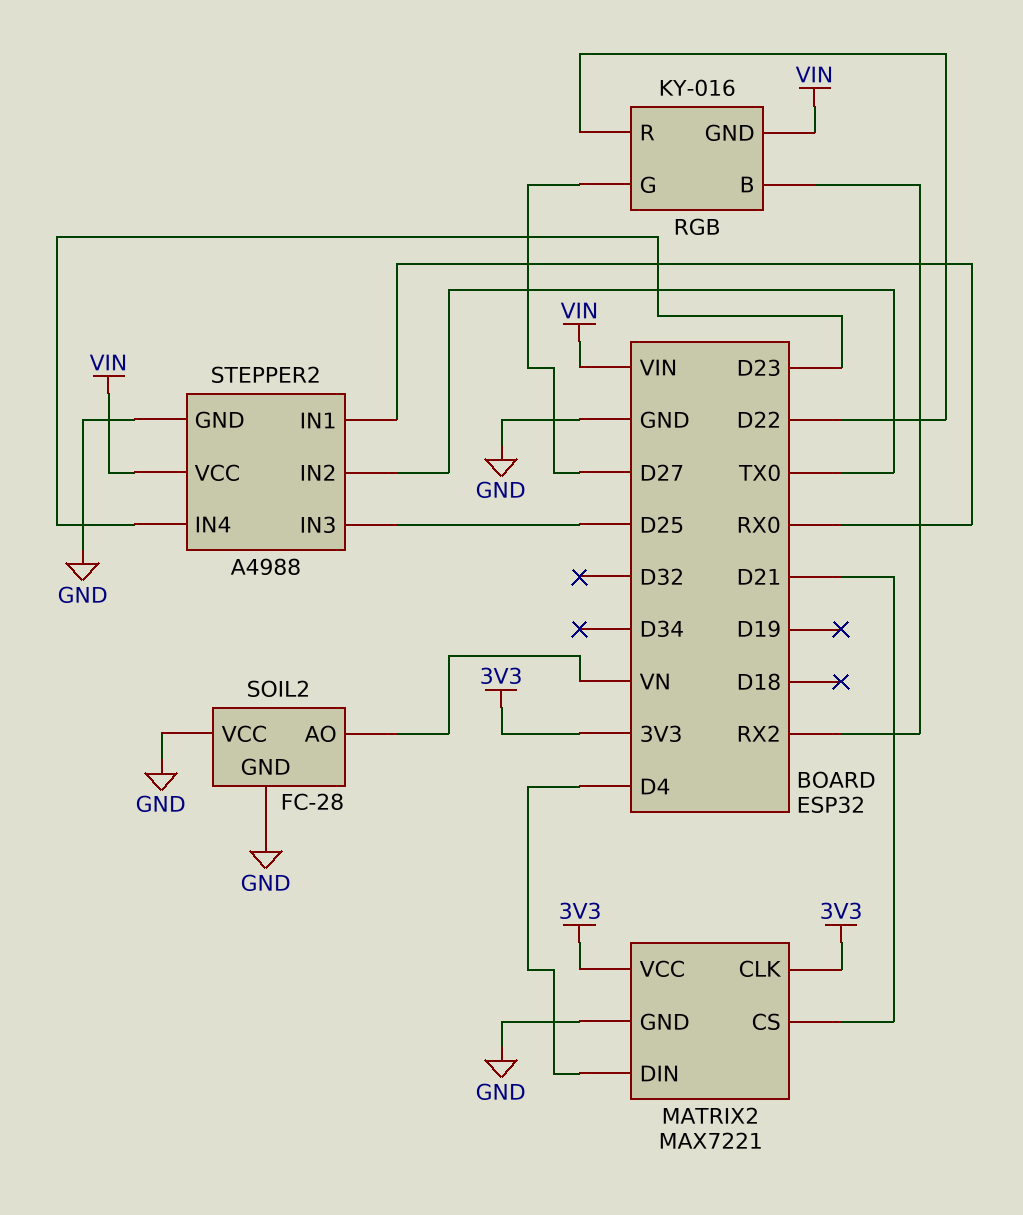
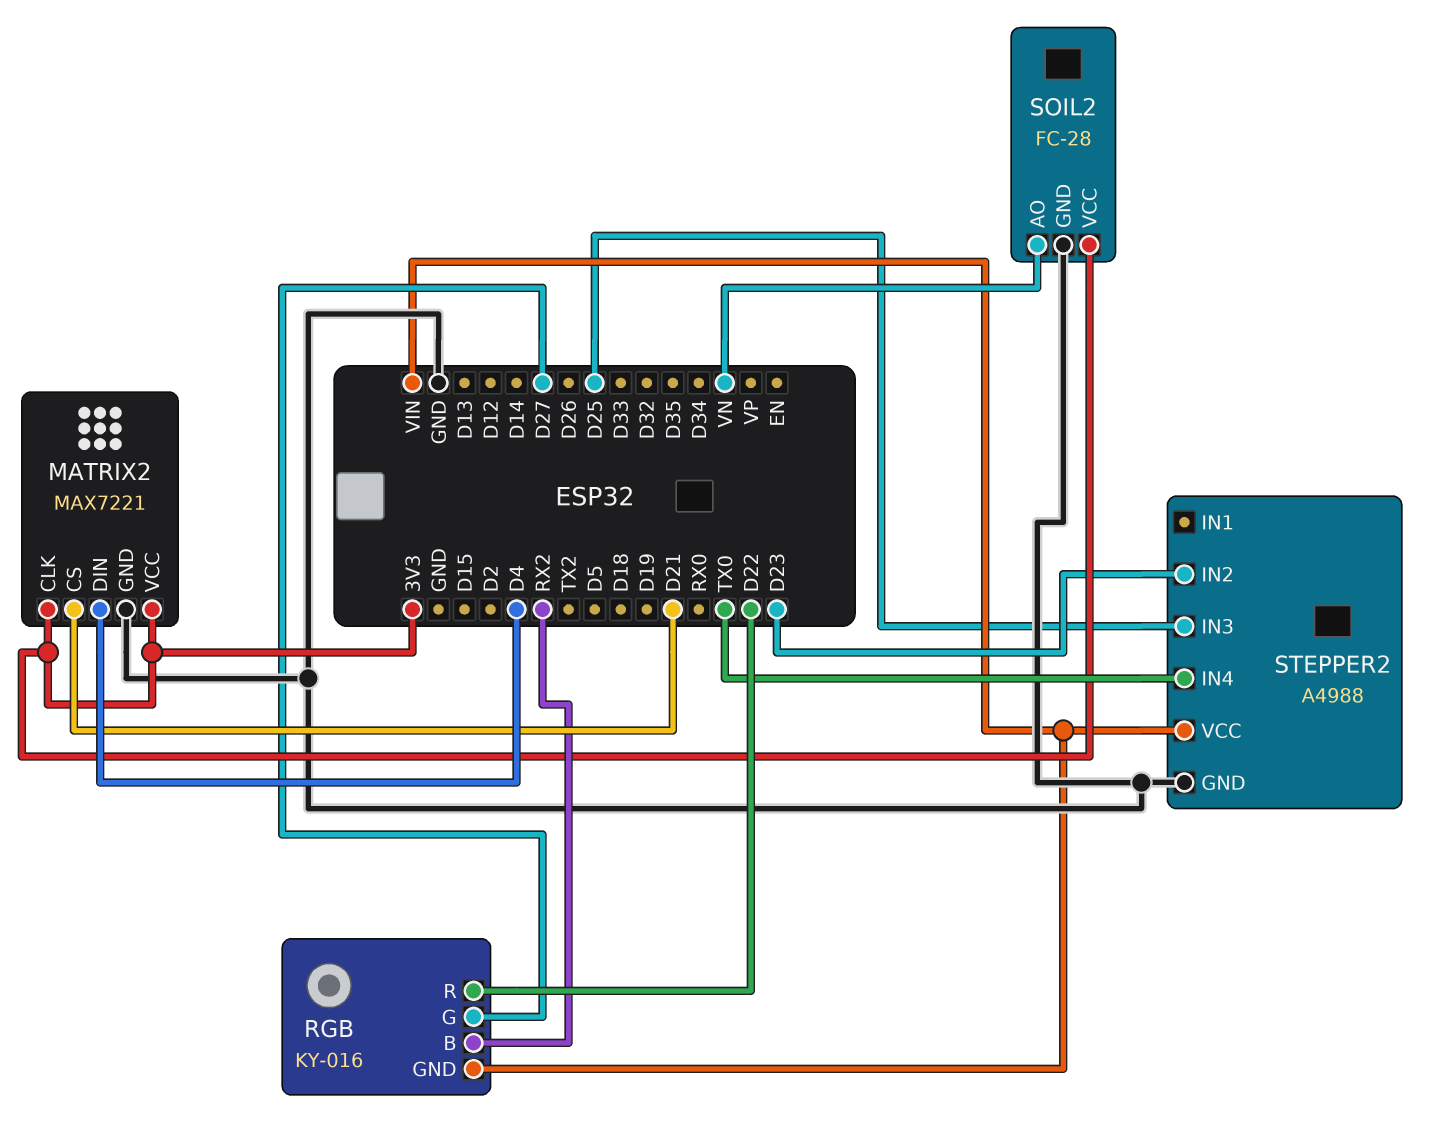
SOIL2 pin VCC: GND -> 3V3
STEPPER2 pin IN1: RX0 -> none
STEPPER2 pin IN2: TX0 -> D23
STEPPER2 pin IN4: D23 -> TX0

